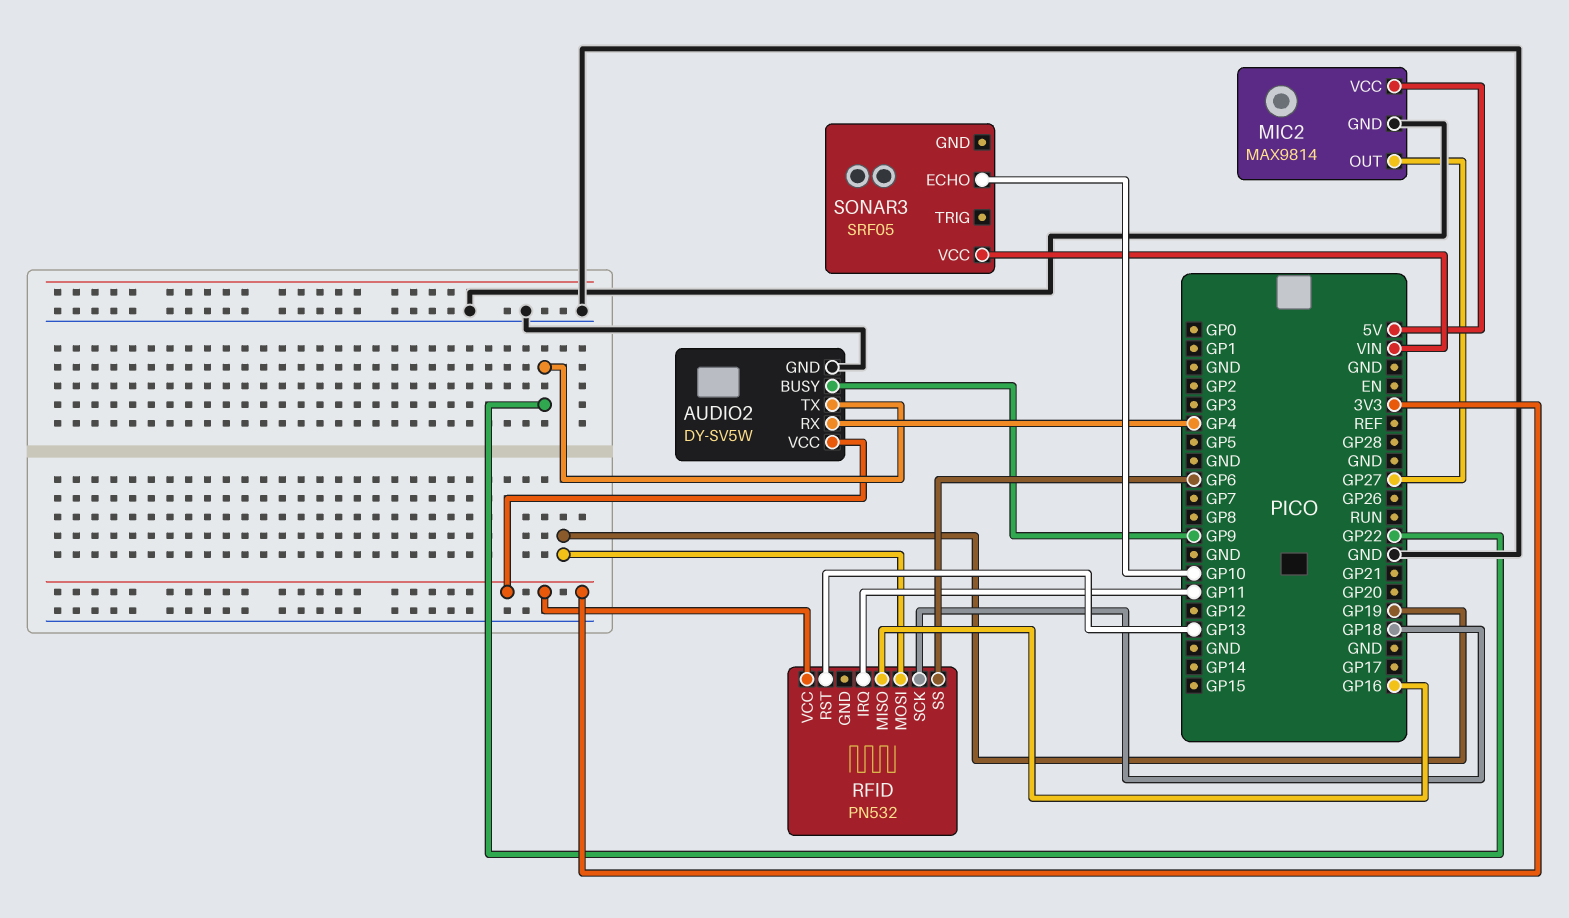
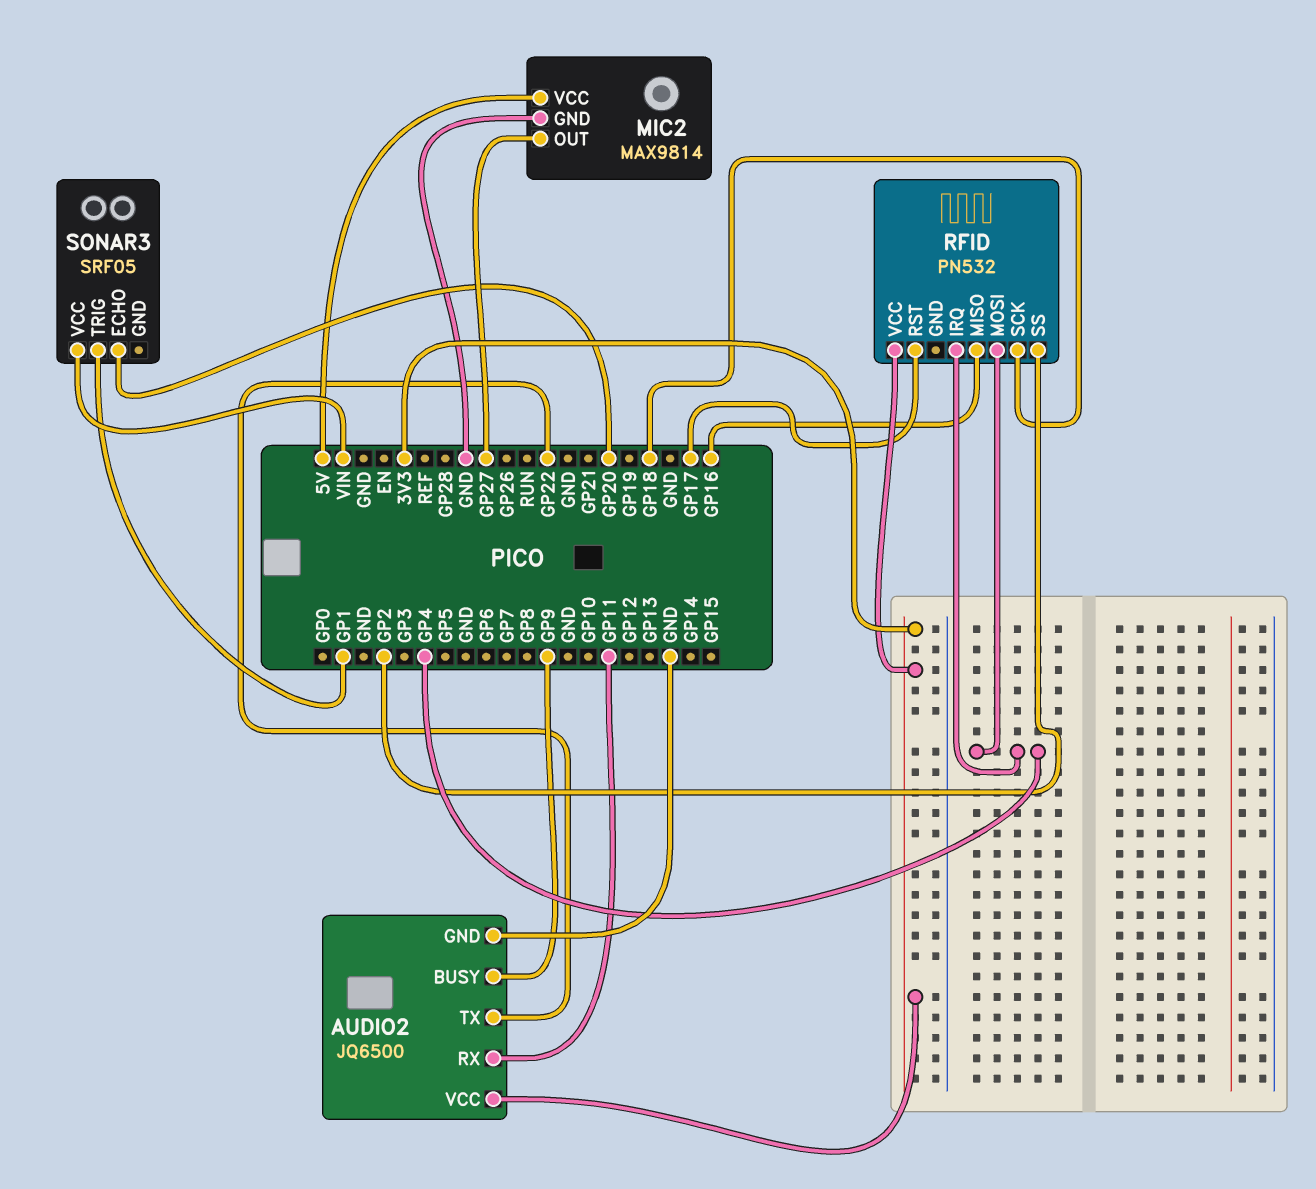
AUDIO2: DY-SV5W -> JQ6500
AUDIO2 pin RX: GP4 -> GP11
RFID pin IRQ: GP11 -> GP4
RFID pin MOSI: GP19 -> GP4
RFID pin RST: GP13 -> GP17
RFID pin SS: GP6 -> GP2
SONAR3 pin ECHO: GP10 -> GP20
SONAR3 pin TRIG: none -> GP1

